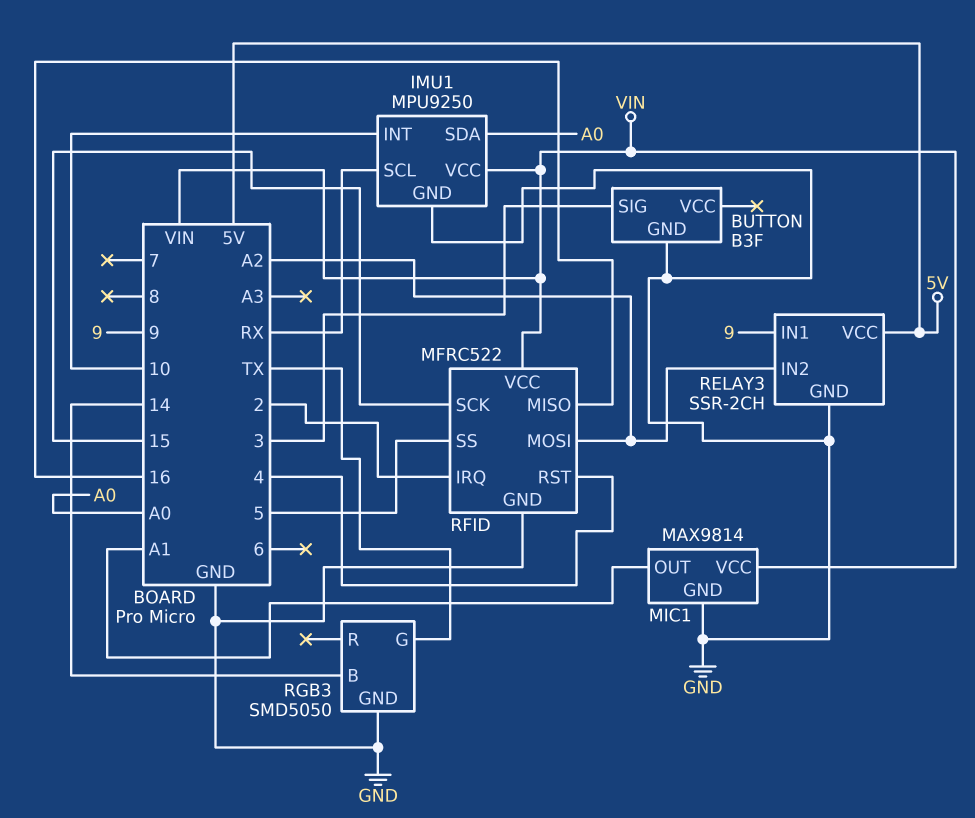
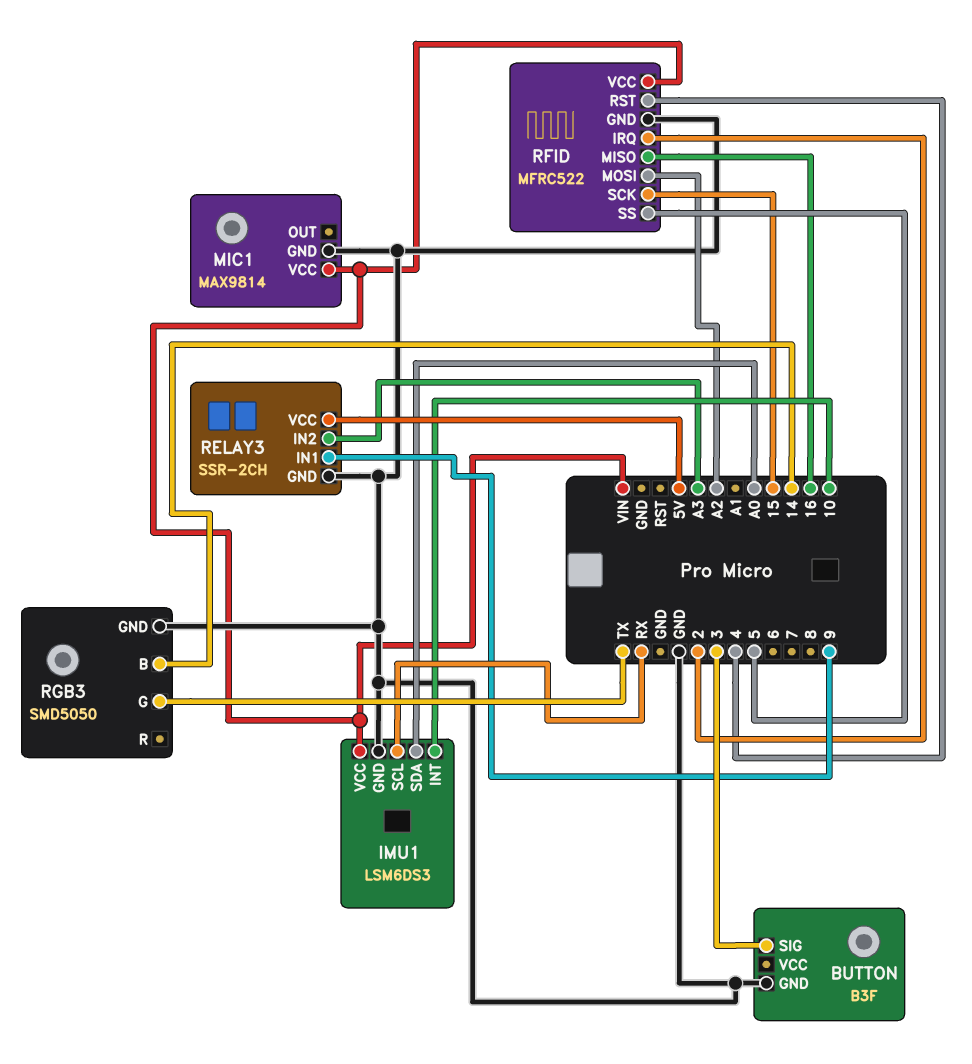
IMU1: MPU9250 -> LSM6DS3
MIC1 pin OUT: A1 -> none
RELAY3 pin IN2: A2 -> A3

